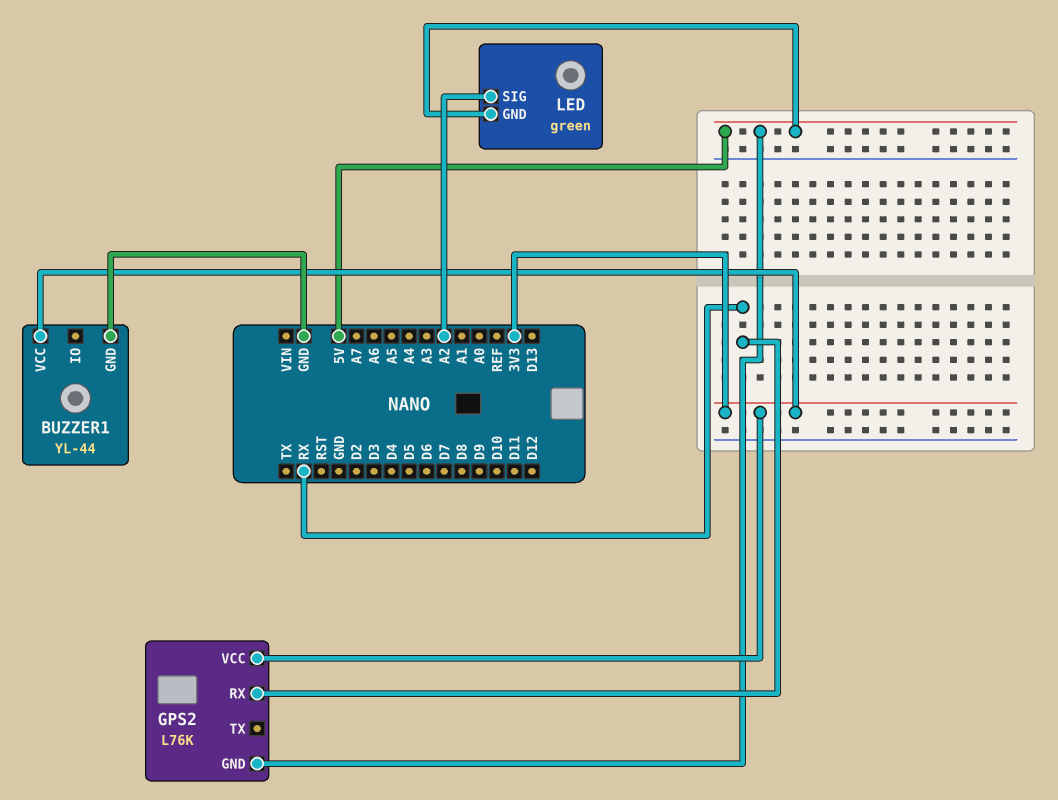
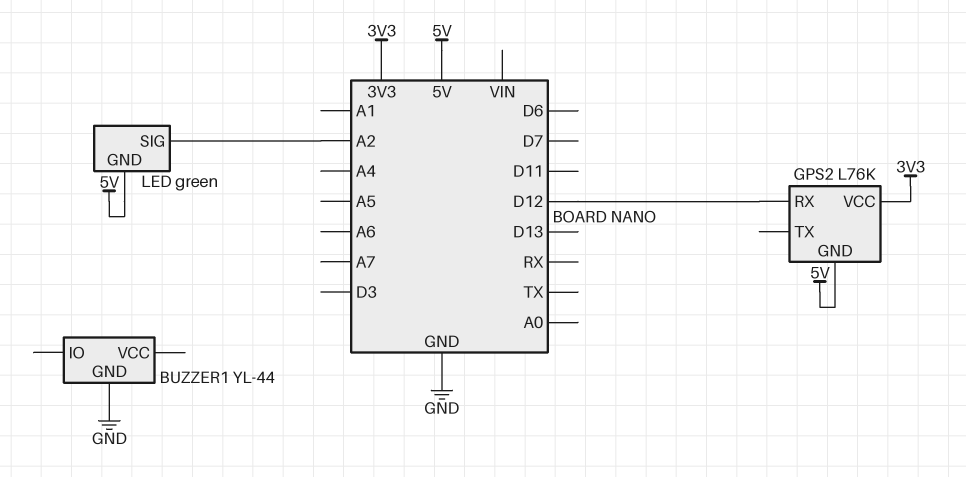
BUZZER1 pin VCC: 3V3 -> none
GPS2 pin RX: RX -> D12

